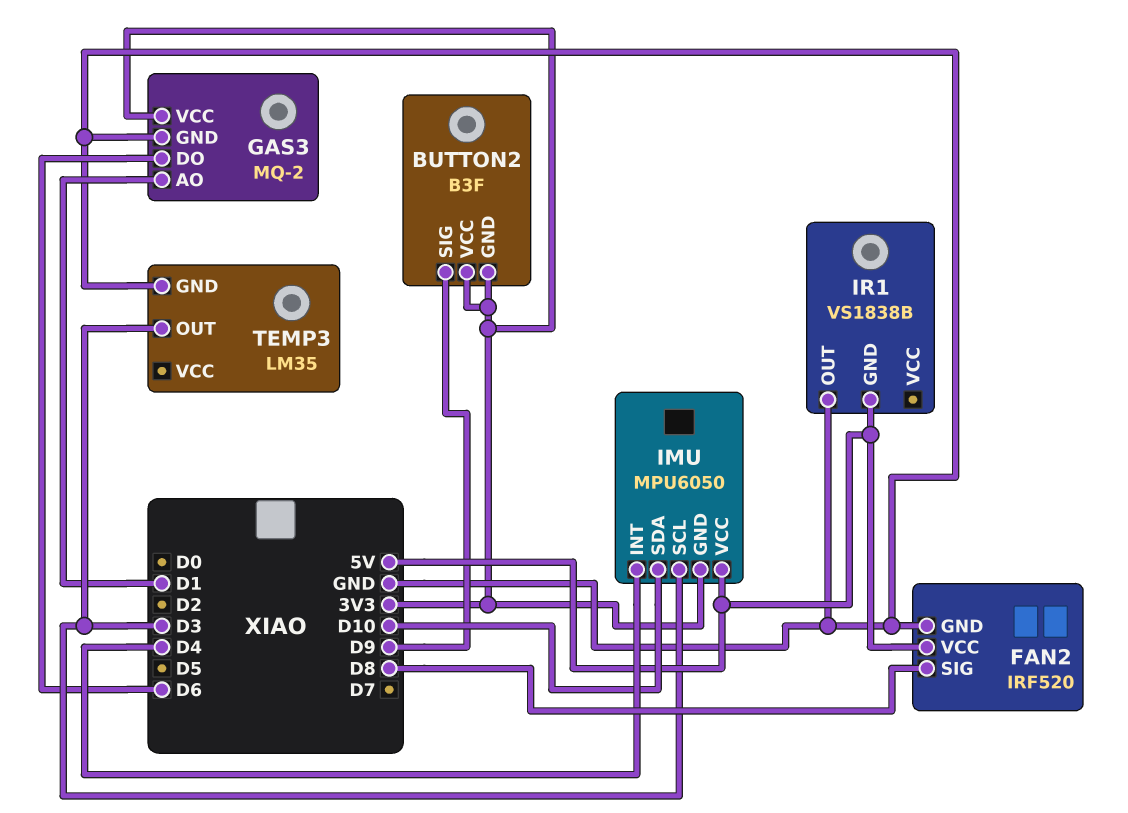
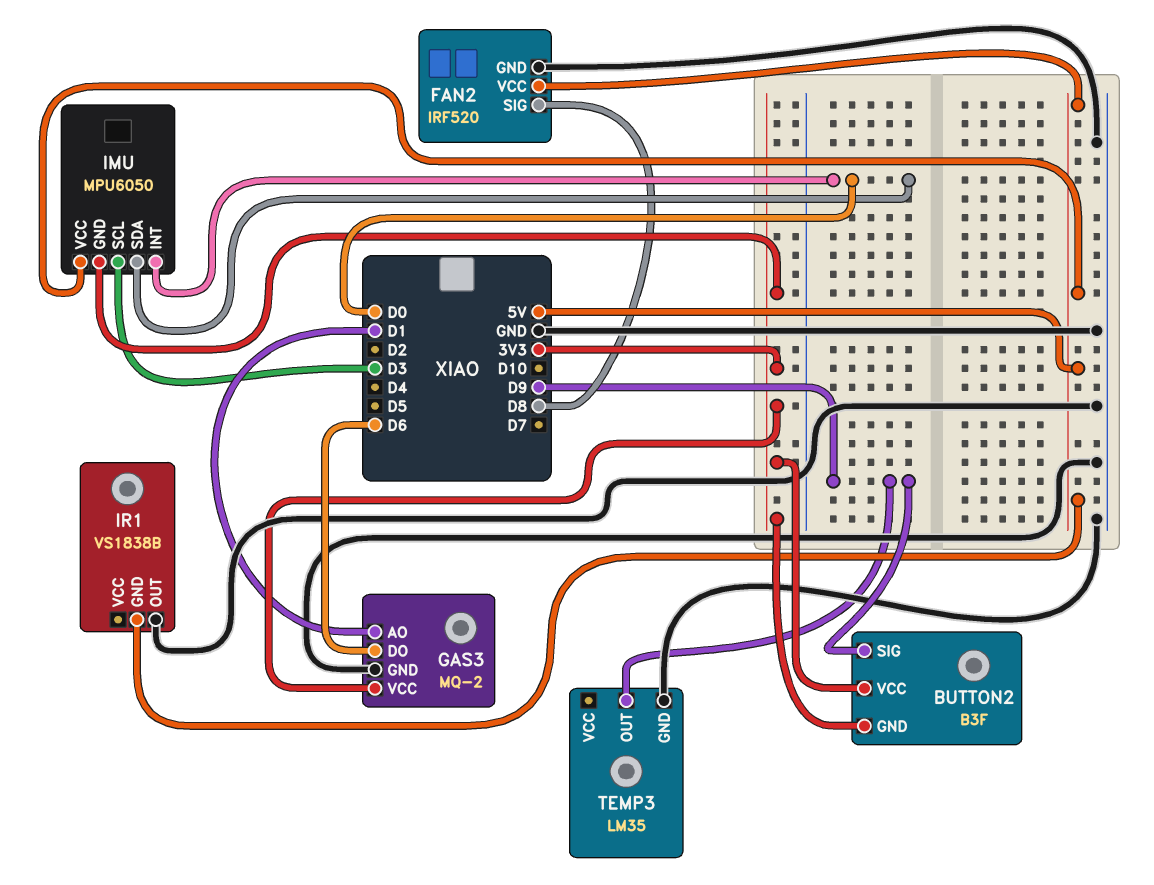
IMU pin INT: D4 -> D0
IMU pin SDA: D10 -> D0
TEMP3 pin OUT: D3 -> D9

